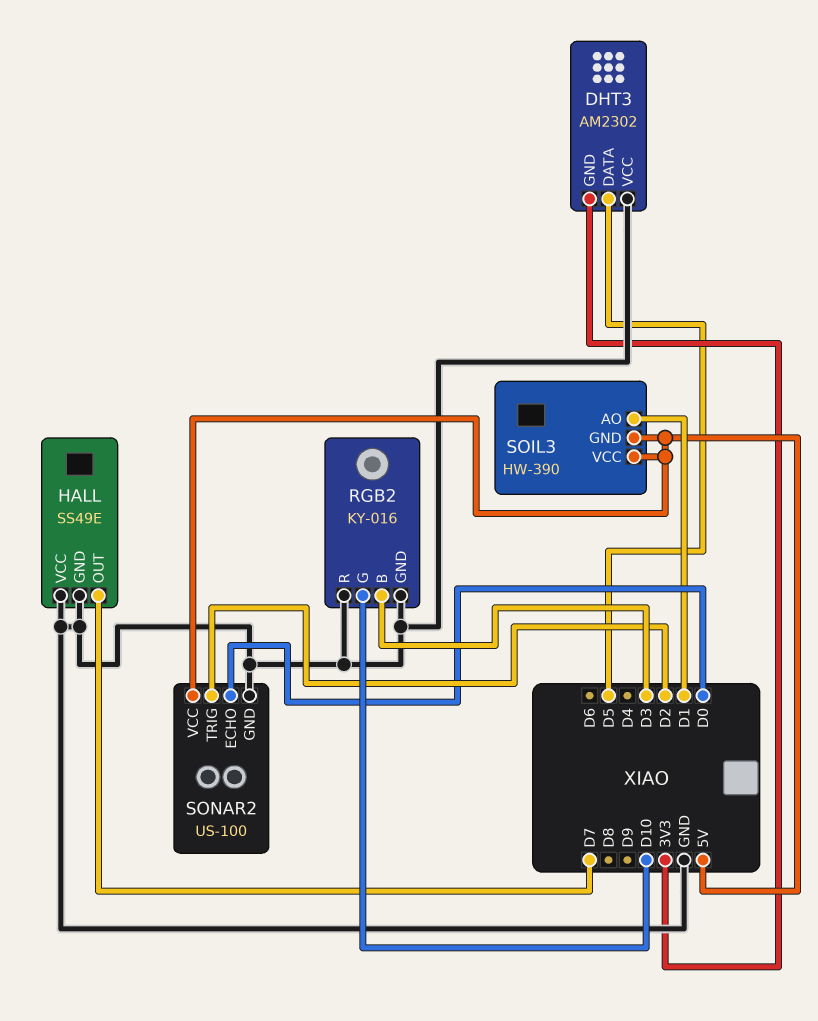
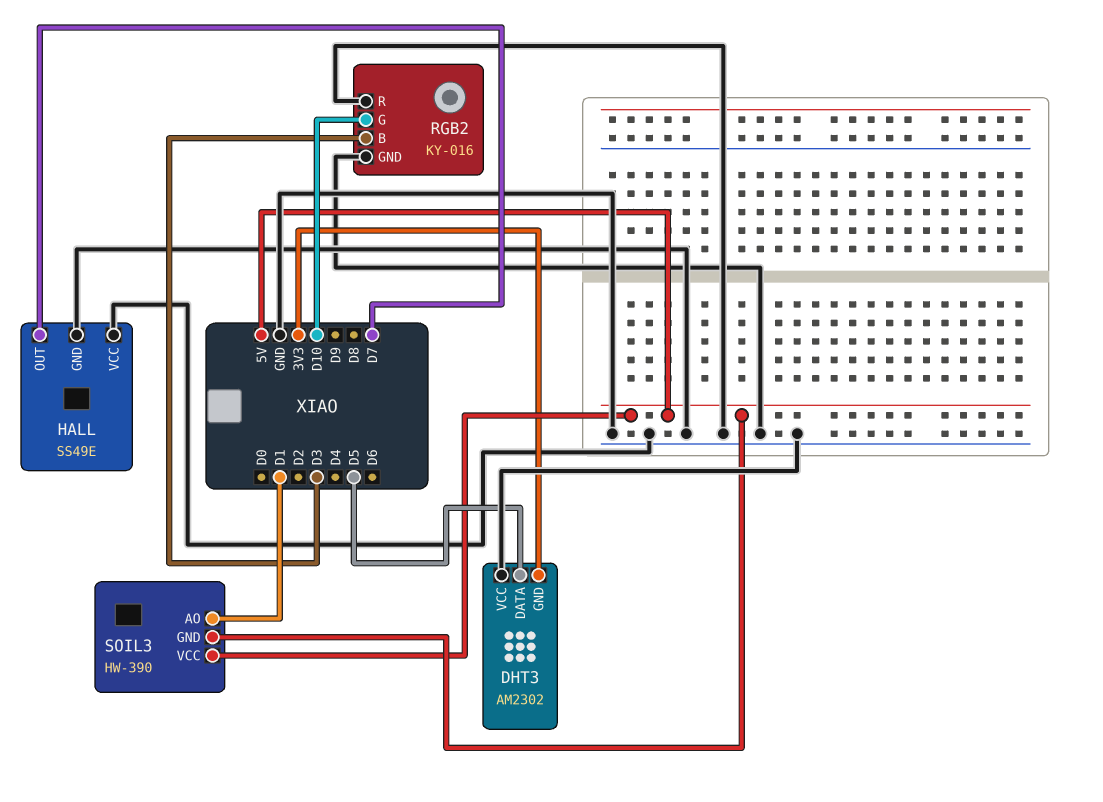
SONAR2: US-100 -> none
SONAR2 pin ECHO: D0 -> none
SONAR2 pin GND: GND -> none
SONAR2 pin TRIG: D2 -> none
SONAR2 pin VCC: 5V -> none

